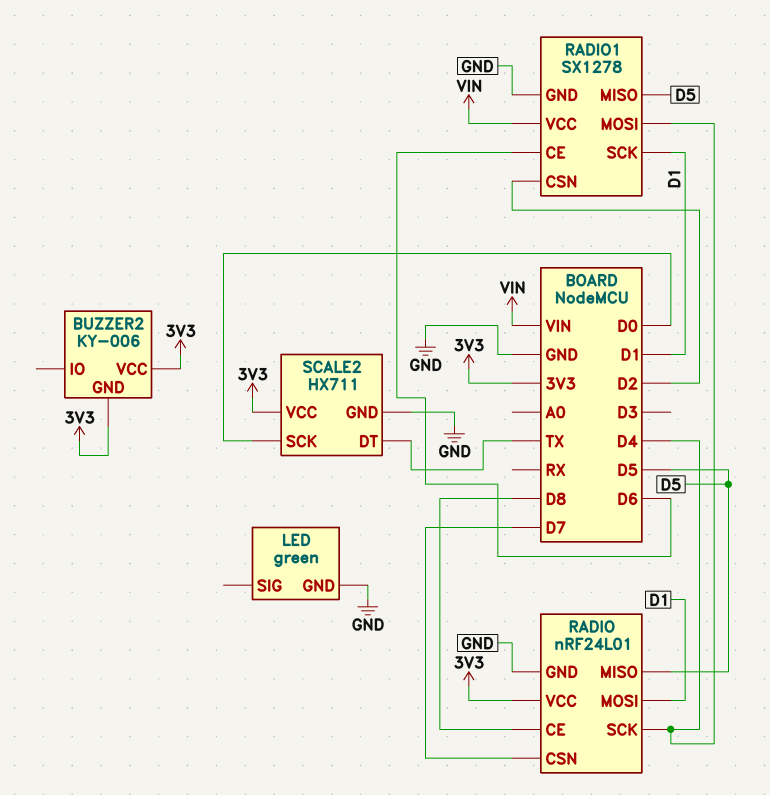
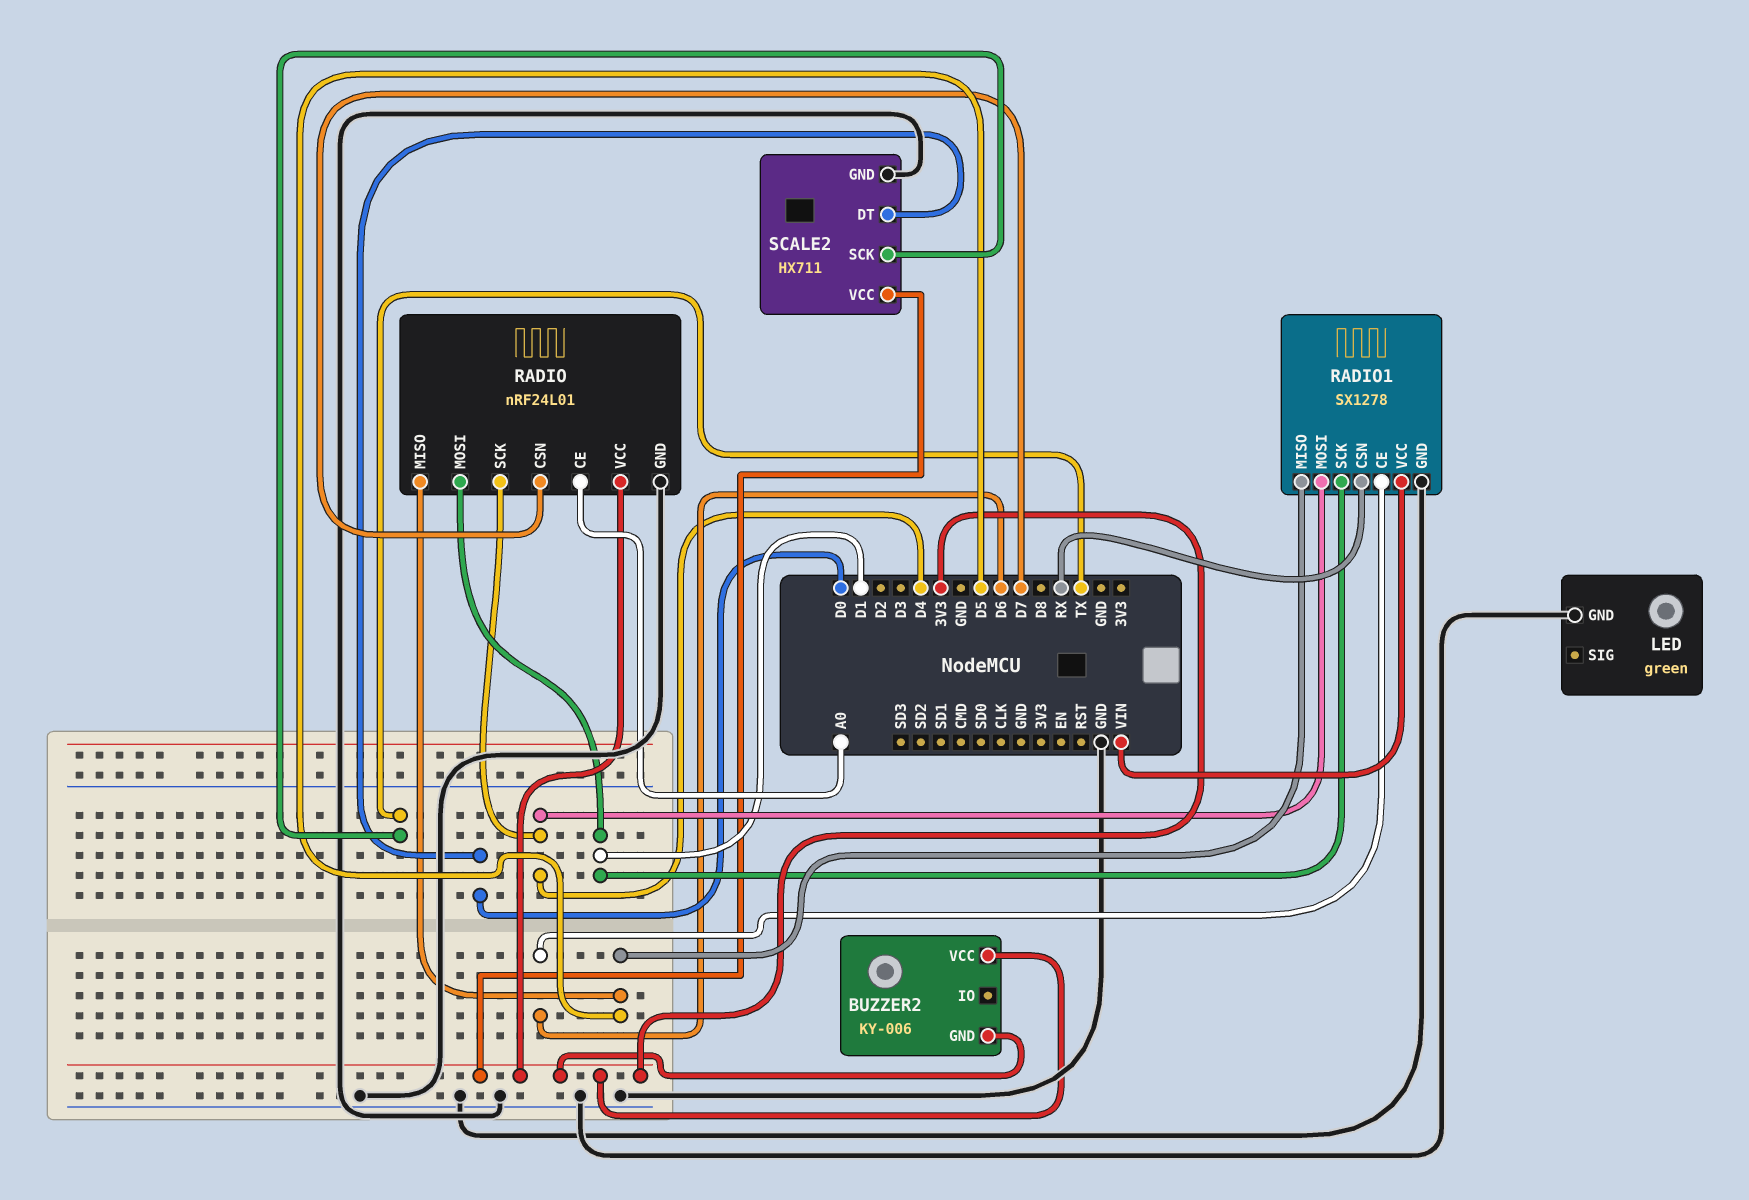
RADIO pin CE: D8 -> A0
RADIO1 pin CSN: D2 -> RX
SCALE2 pin DT: TX -> D0
SCALE2 pin SCK: D0 -> TX

